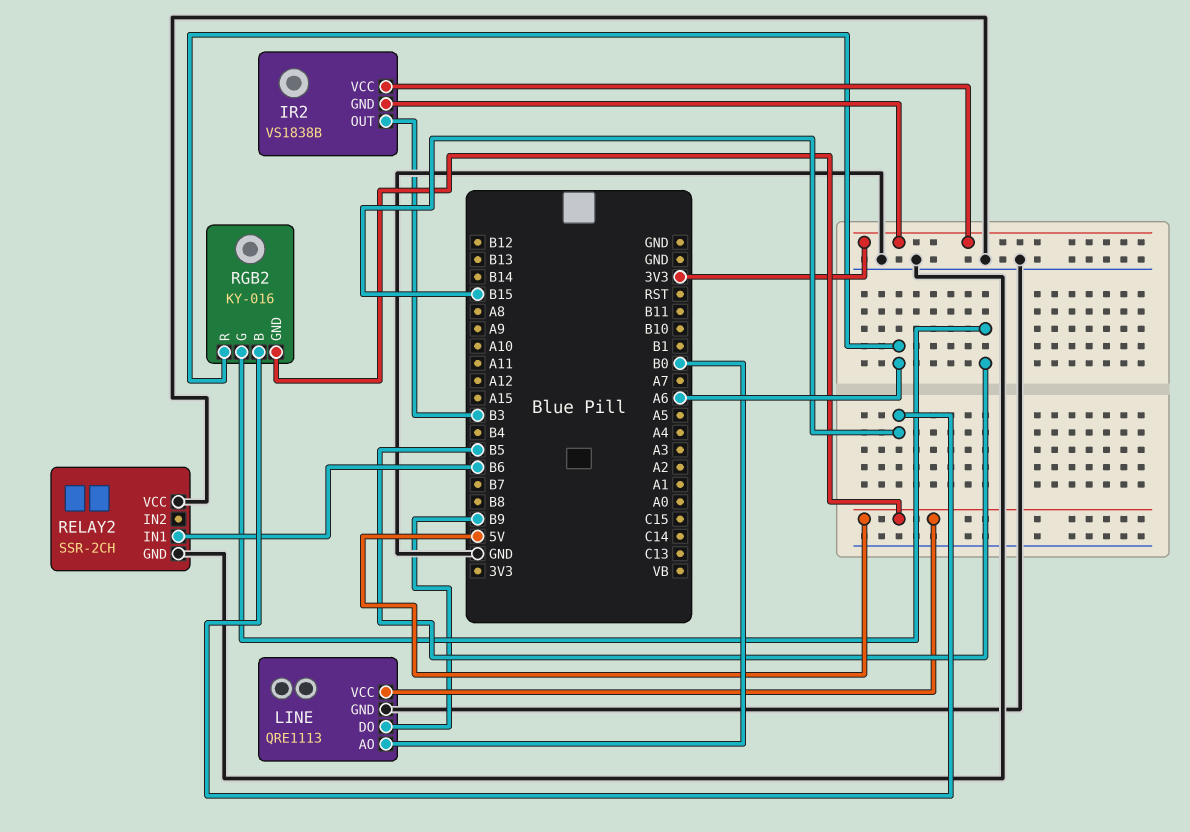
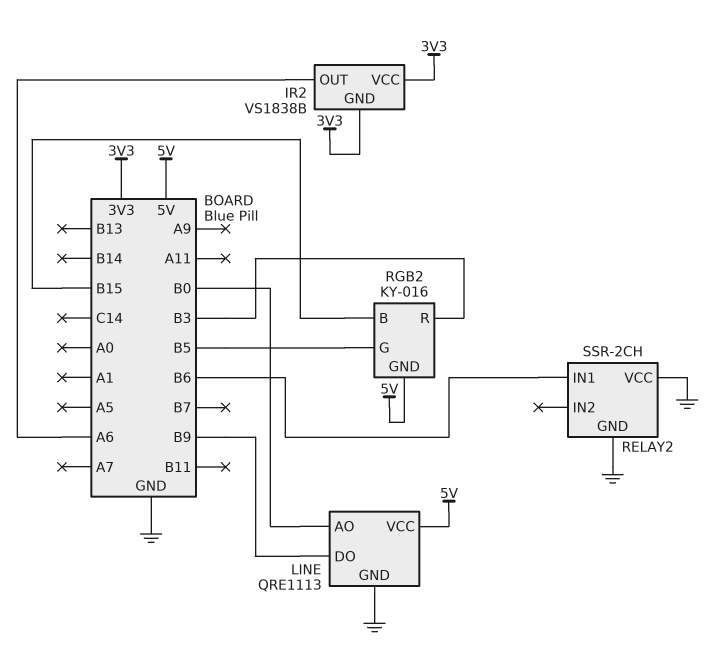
IR2 pin OUT: B3 -> A6
RGB2 pin R: A6 -> B3

